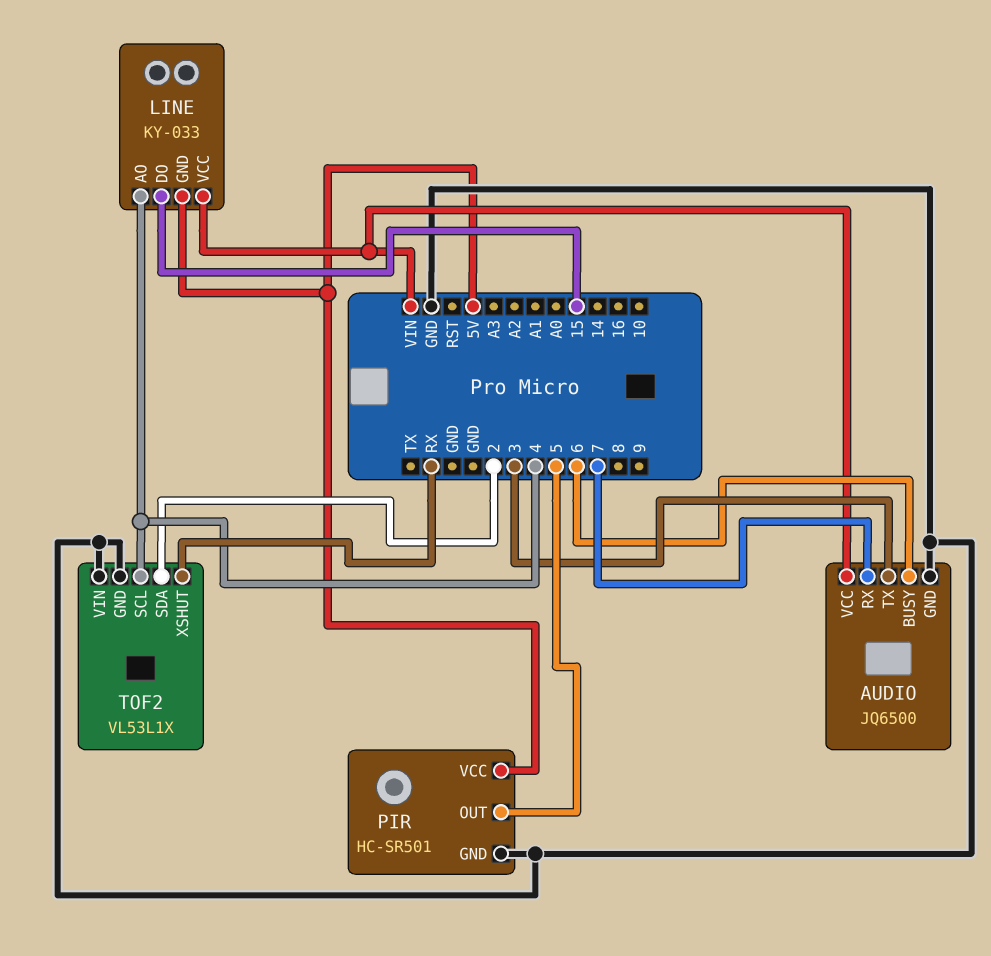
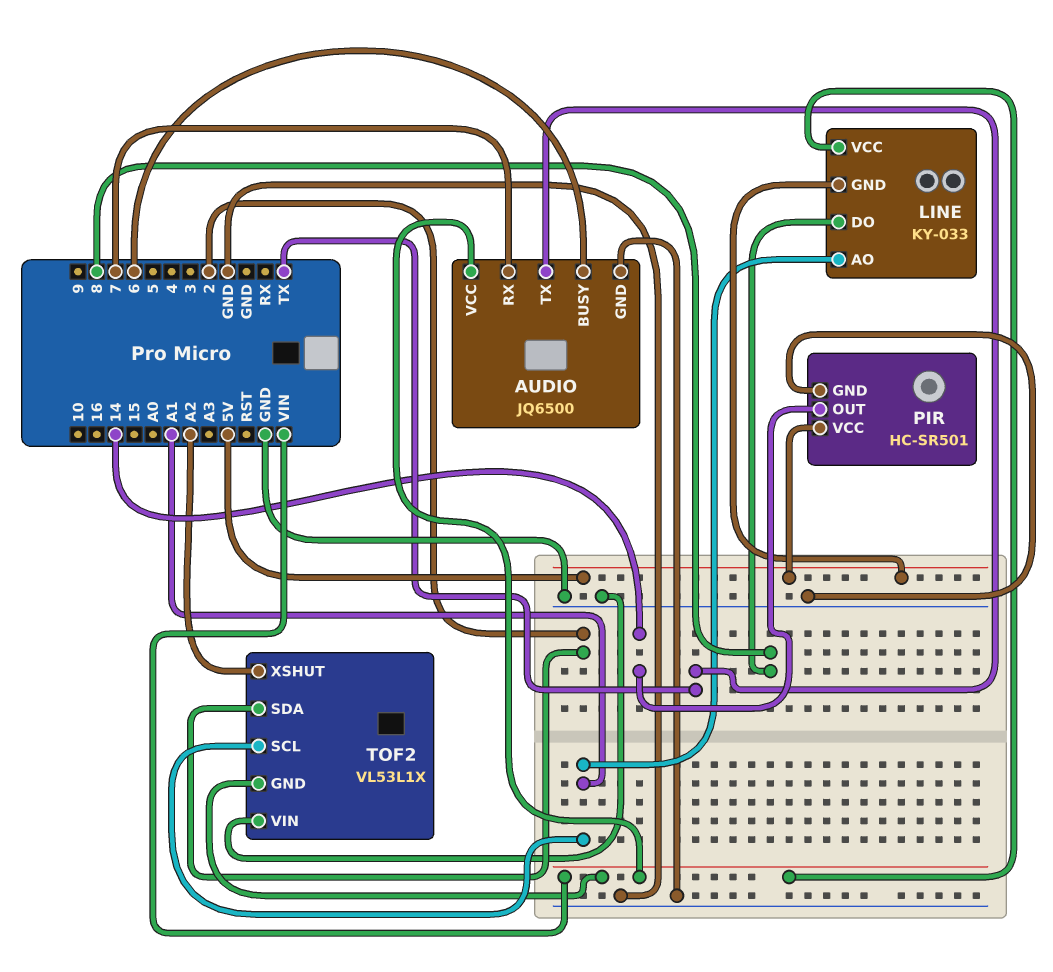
AUDIO pin TX: 3 -> TX
LINE pin AO: 4 -> A1
LINE pin DO: 15 -> 8
PIR pin OUT: 5 -> 14
TOF2 pin GND: GND -> VIN
TOF2 pin SCL: 4 -> A1
TOF2 pin XSHUT: RX -> A2

